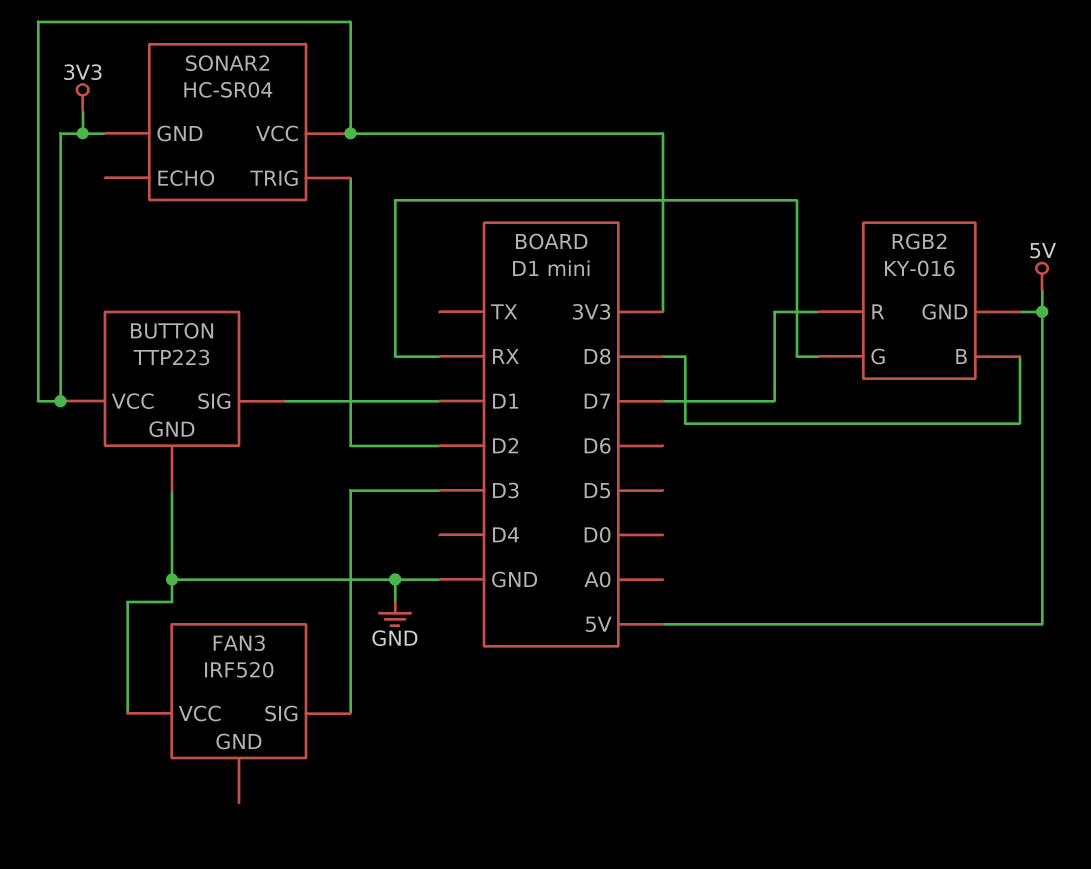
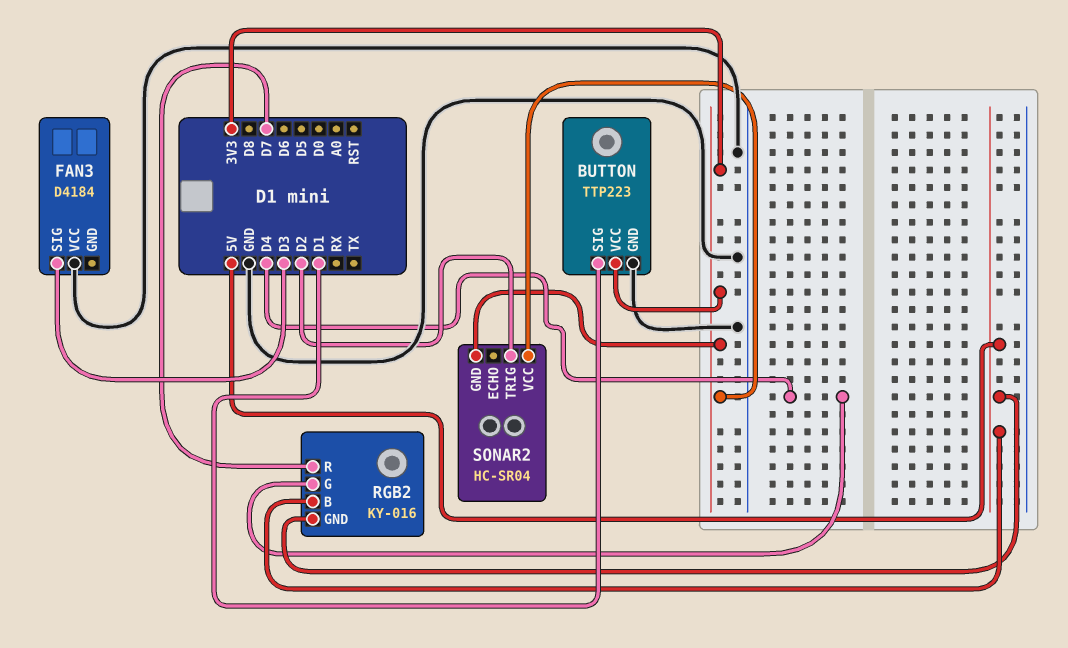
FAN3: IRF520 -> D4184
RGB2 pin B: D8 -> 5V
RGB2 pin G: RX -> D4

